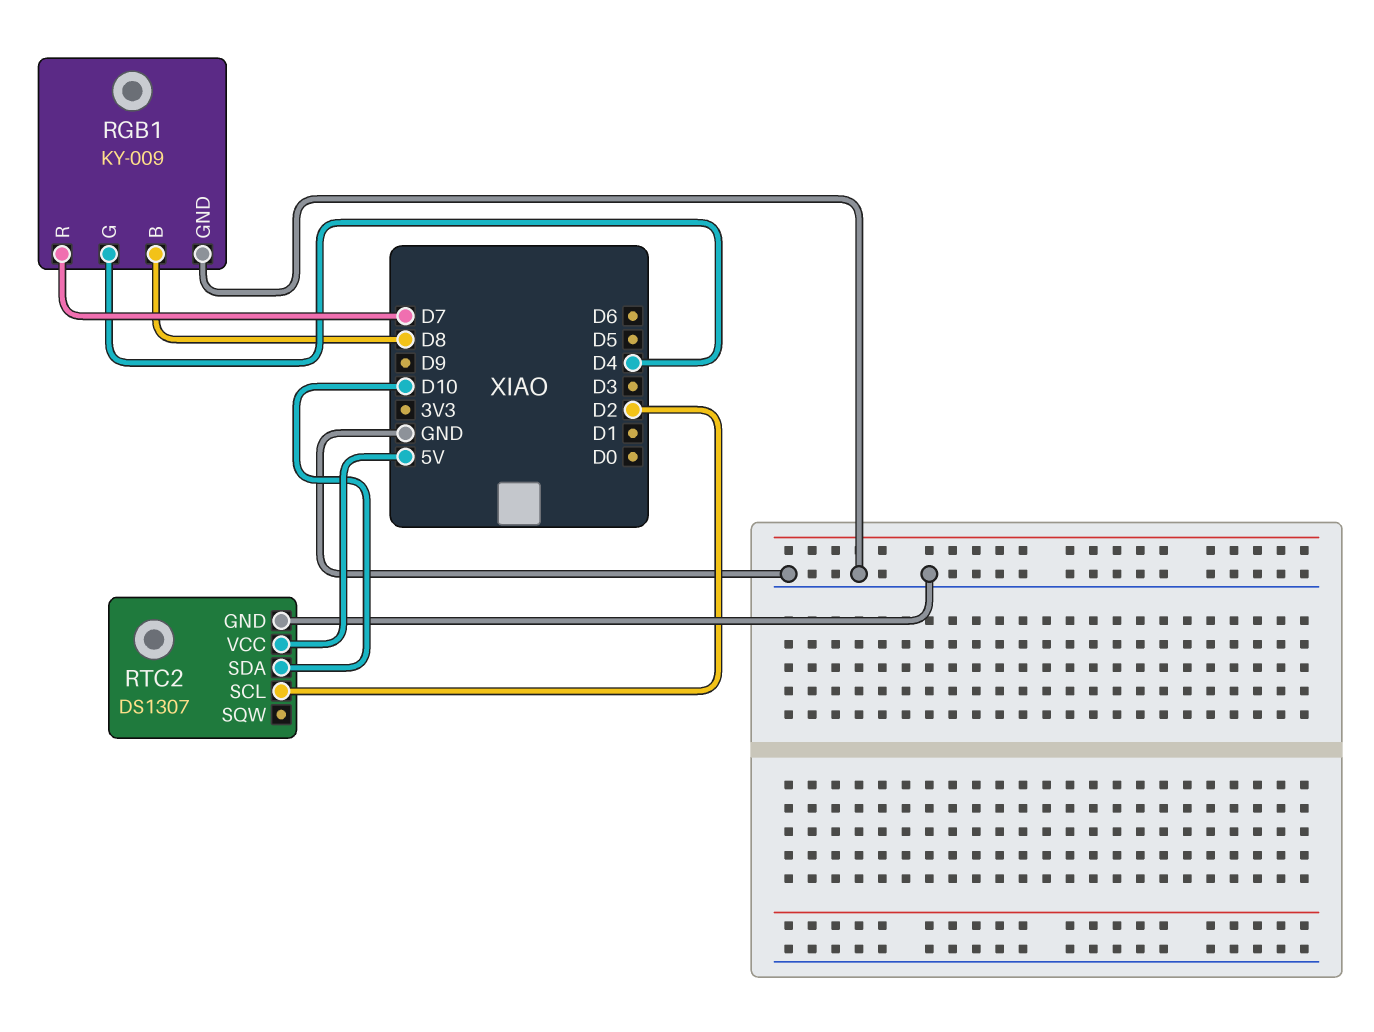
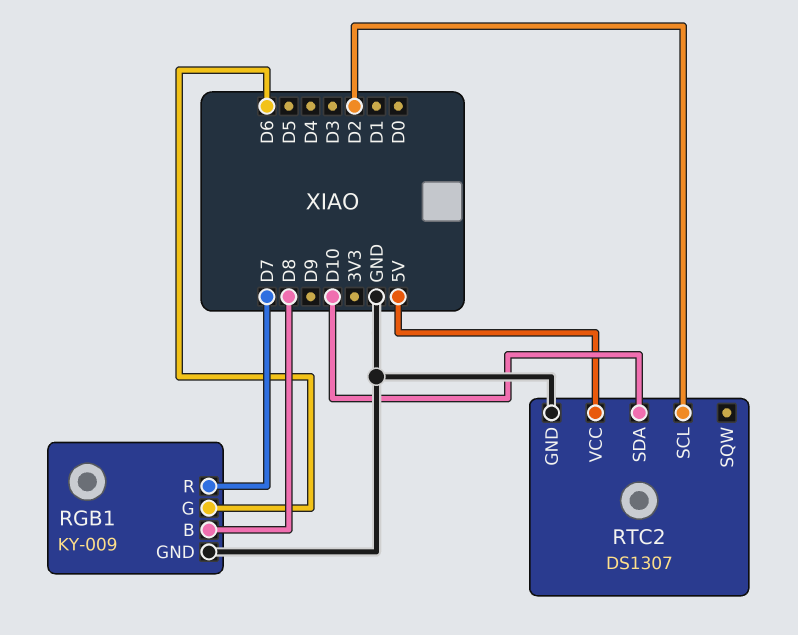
RGB1 pin G: D4 -> D6

